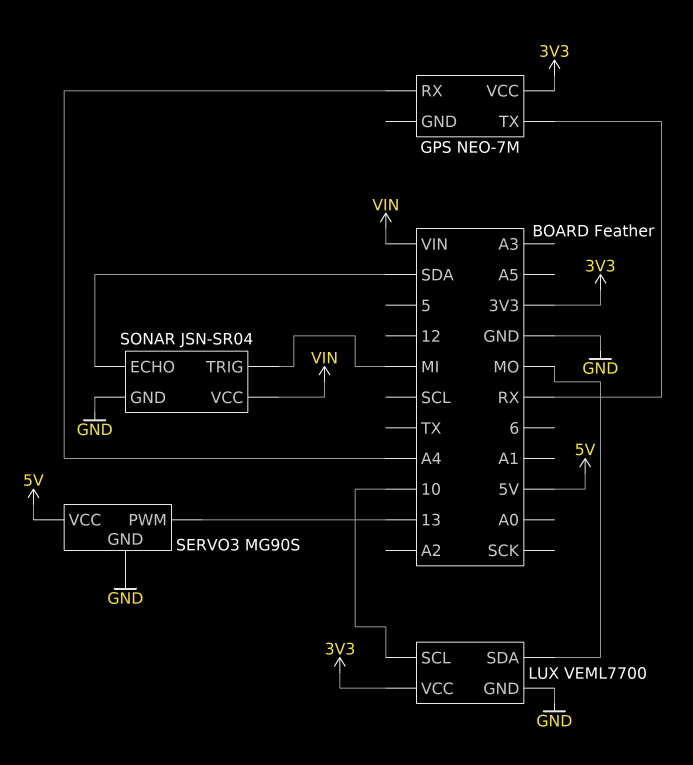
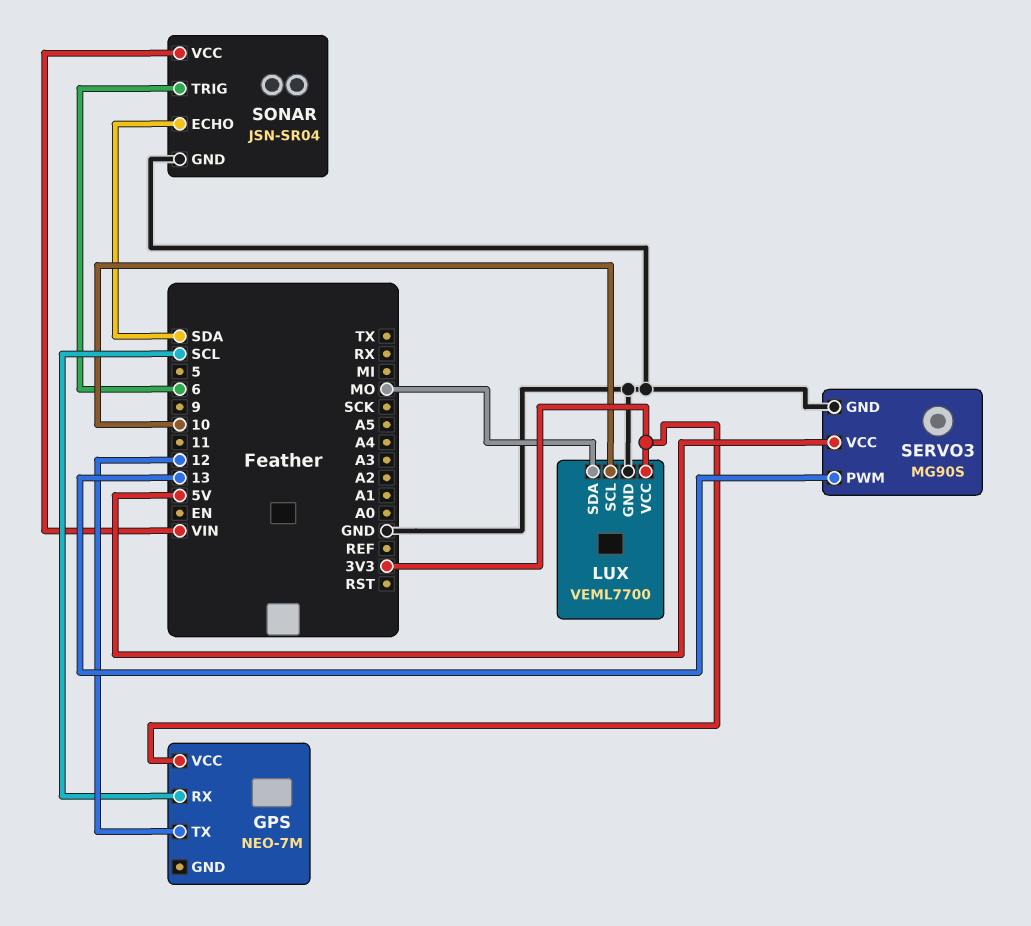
GPS pin RX: A4 -> SCL
GPS pin TX: RX -> 12
SONAR pin TRIG: MI -> 6

